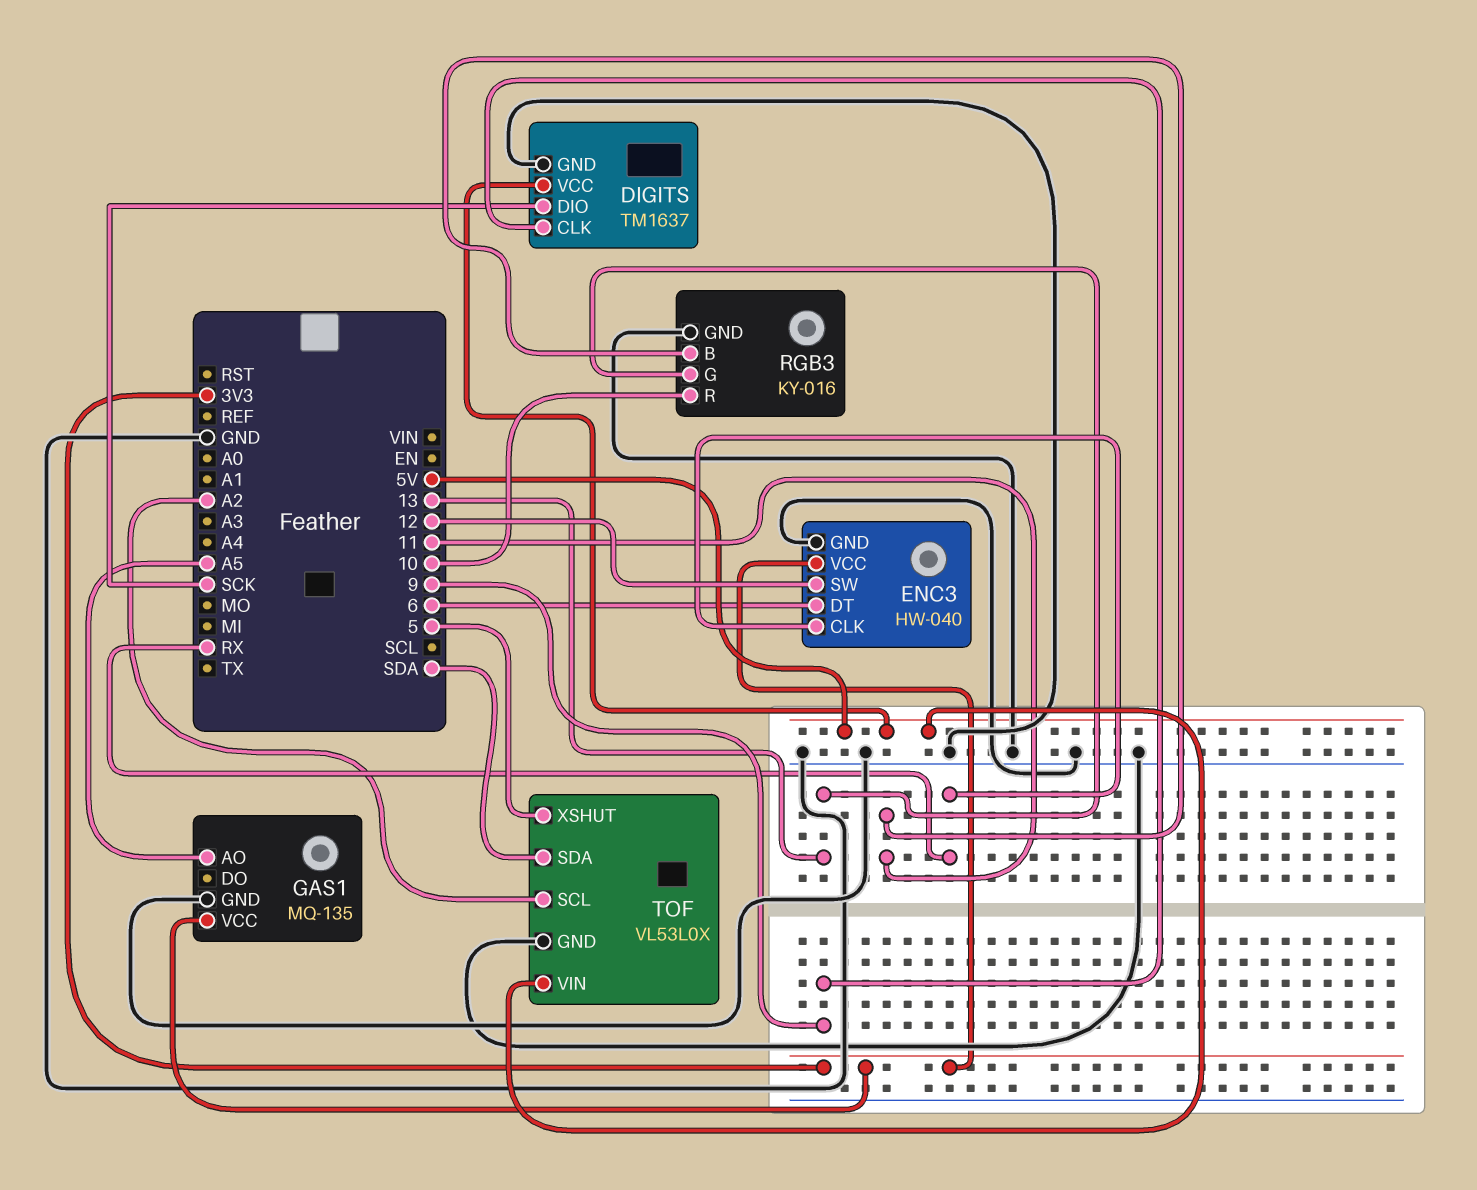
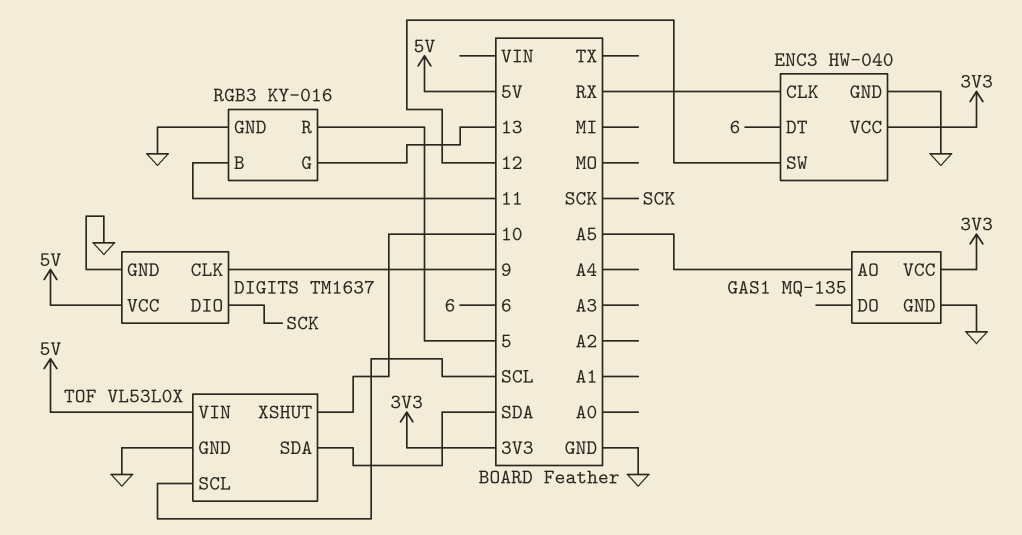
RGB3 pin R: 10 -> 5
TOF pin SCL: A2 -> SCL
TOF pin XSHUT: 5 -> 10

